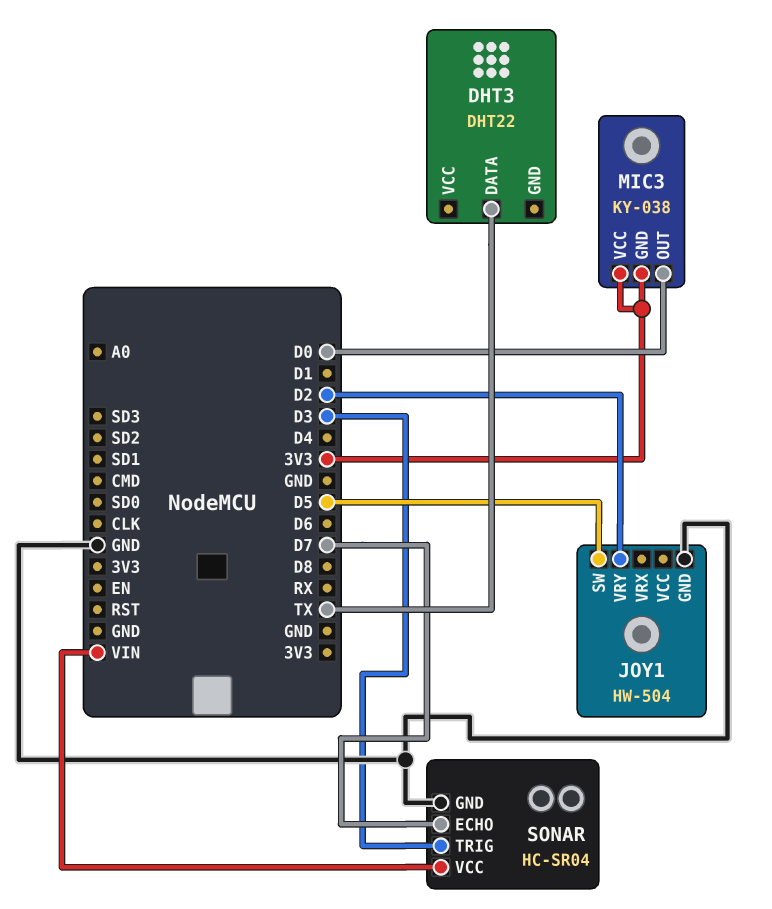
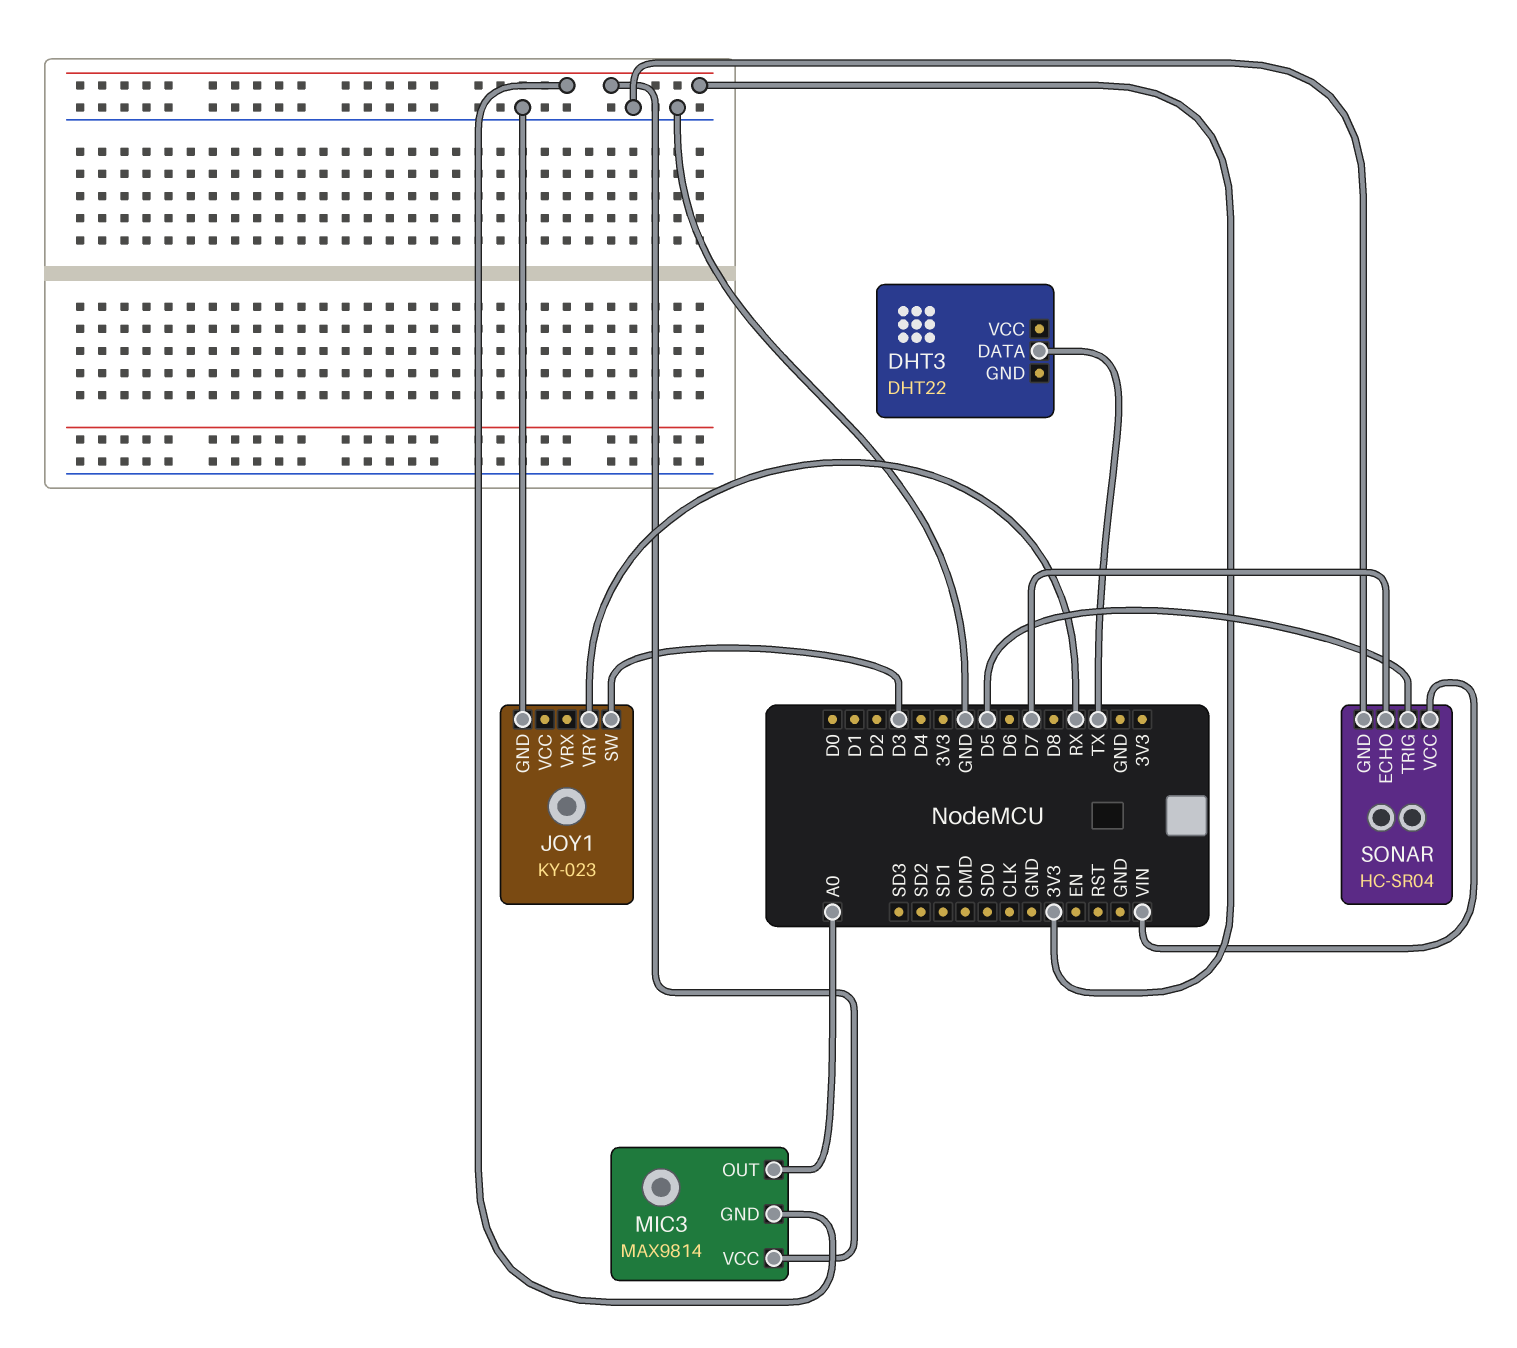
JOY1: HW-504 -> KY-023
JOY1 pin SW: D5 -> D3
JOY1 pin VRY: D2 -> RX
MIC3: KY-038 -> MAX9814
MIC3 pin OUT: D0 -> A0
SONAR pin TRIG: D3 -> D5

